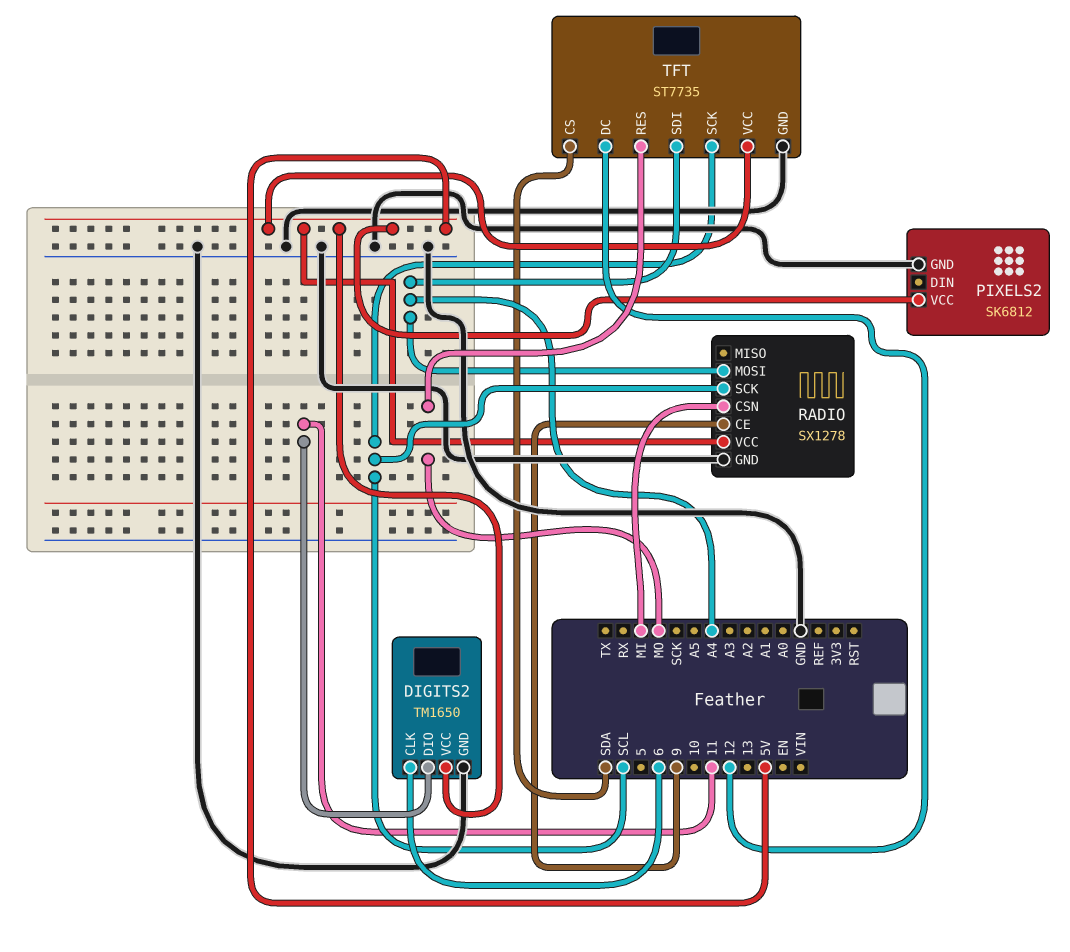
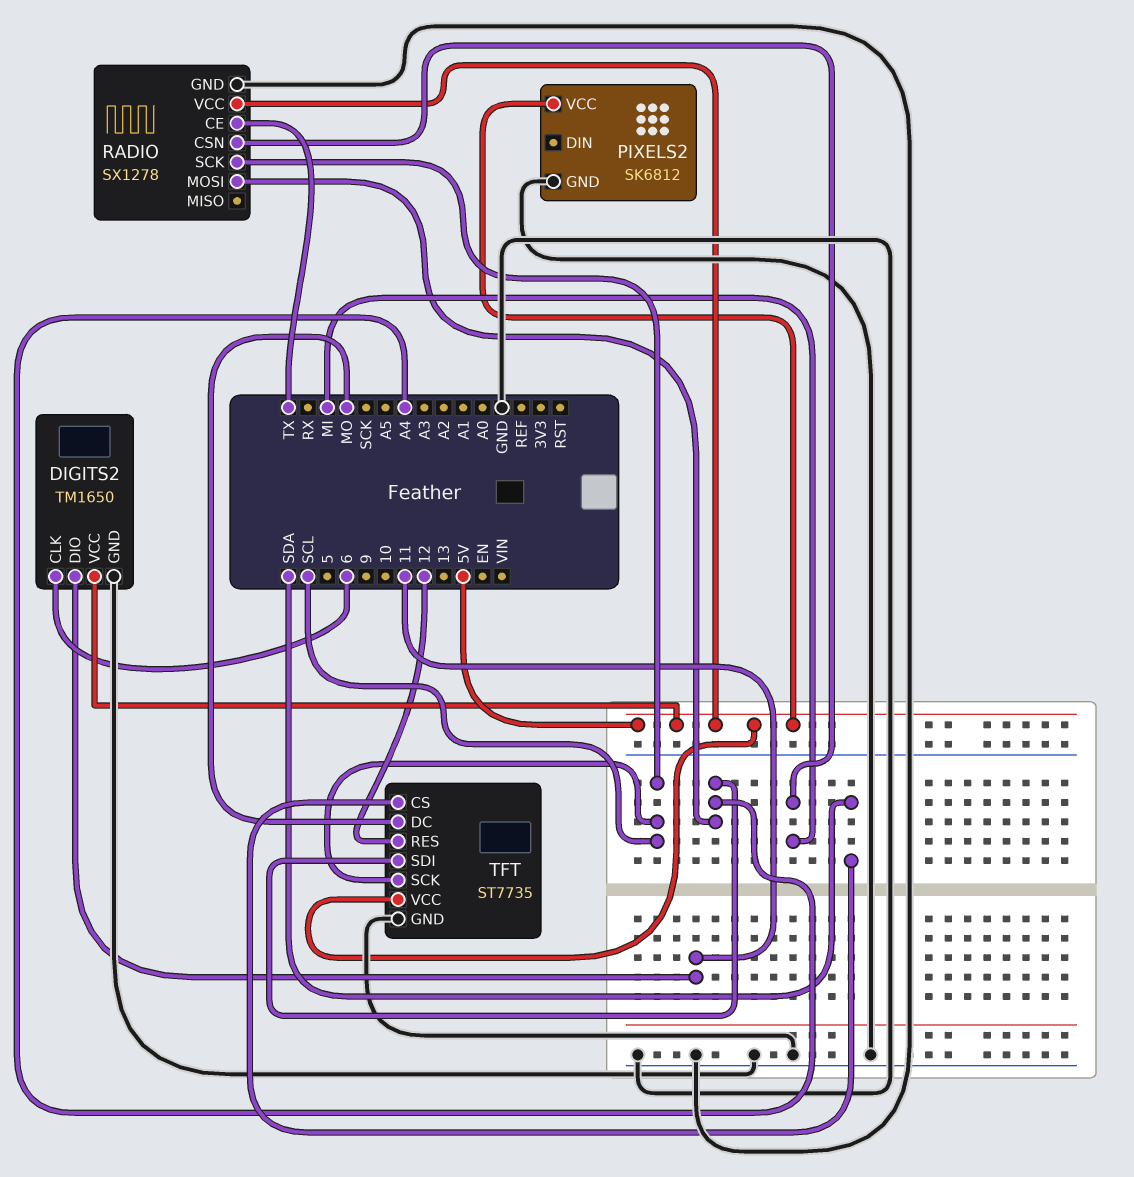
RADIO pin CE: 9 -> TX
TFT pin DC: 12 -> MO
TFT pin RES: MO -> 12

